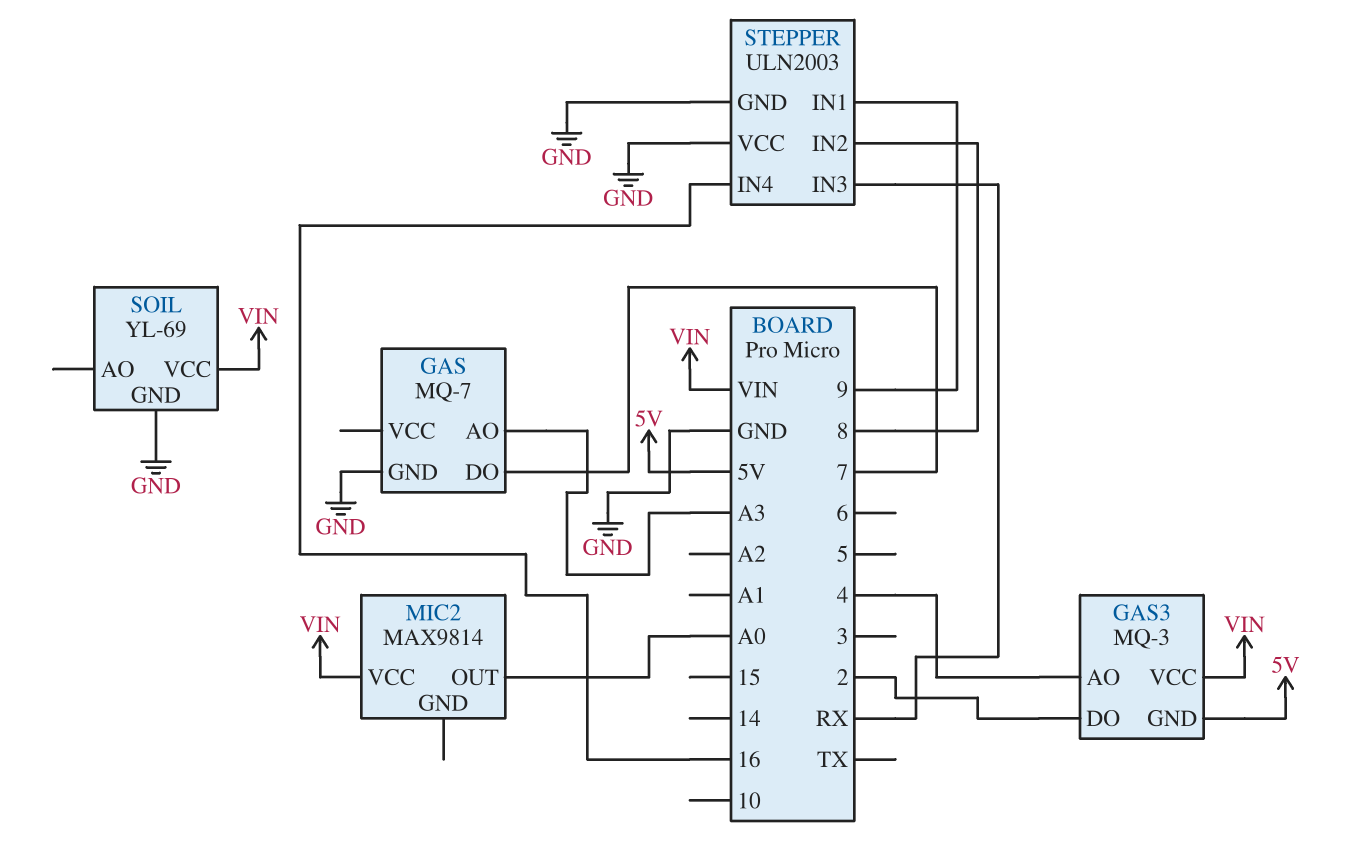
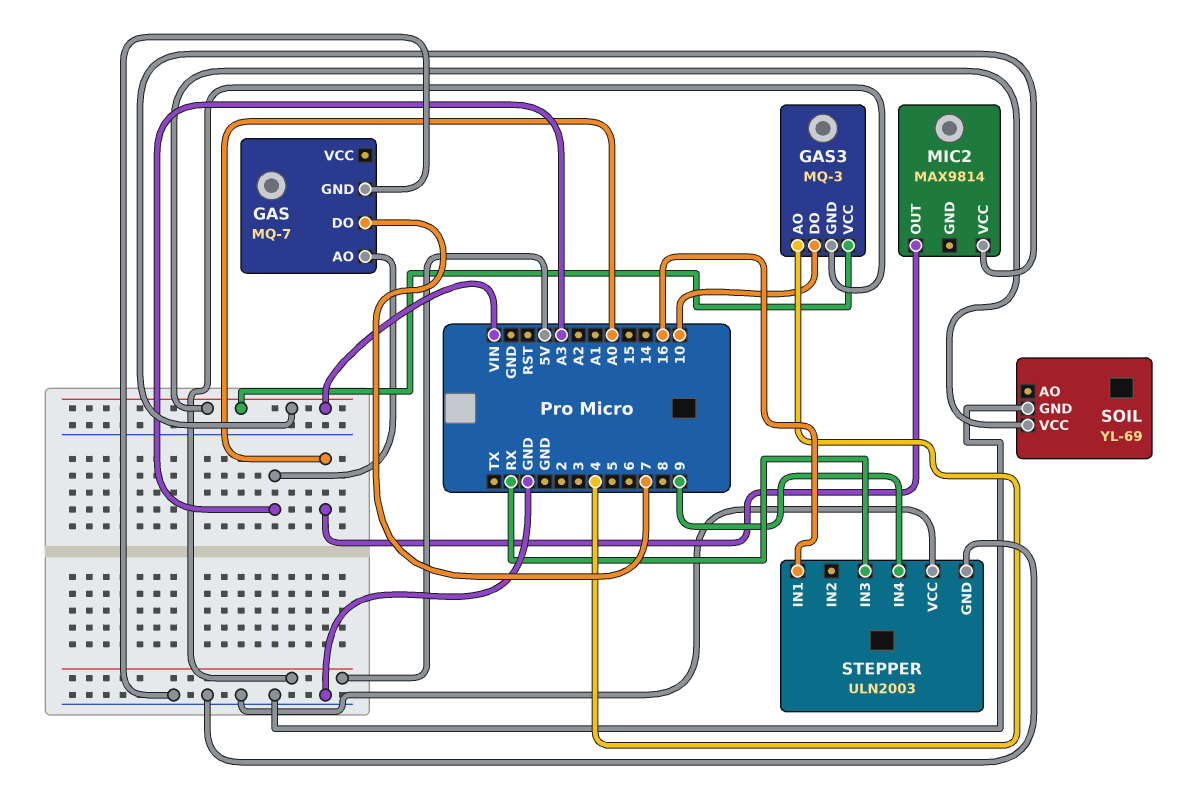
GAS3 pin DO: 2 -> 10
STEPPER pin IN1: 9 -> 16
STEPPER pin IN2: 8 -> none
STEPPER pin IN4: 16 -> 9

